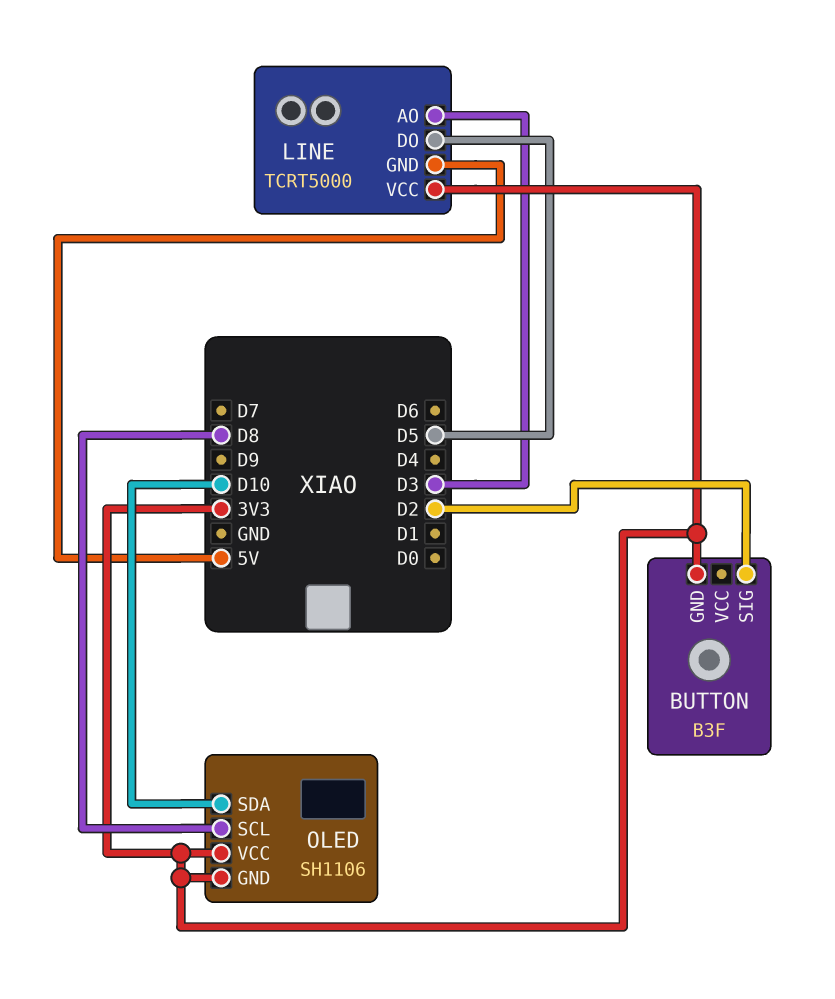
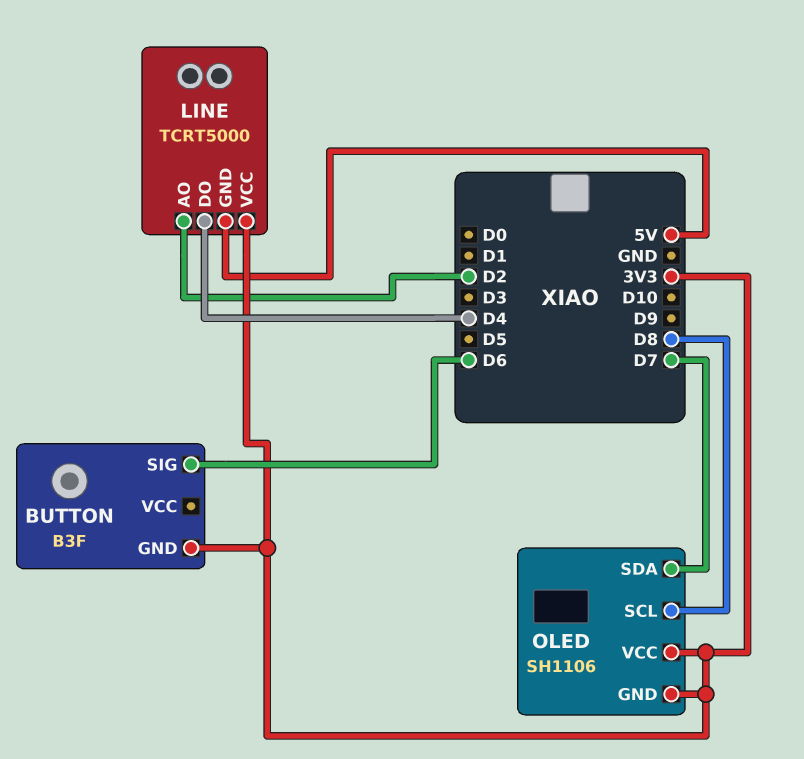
BUTTON pin SIG: D2 -> D6
LINE pin AO: D3 -> D2
LINE pin DO: D5 -> D4
OLED pin SDA: D10 -> D7

